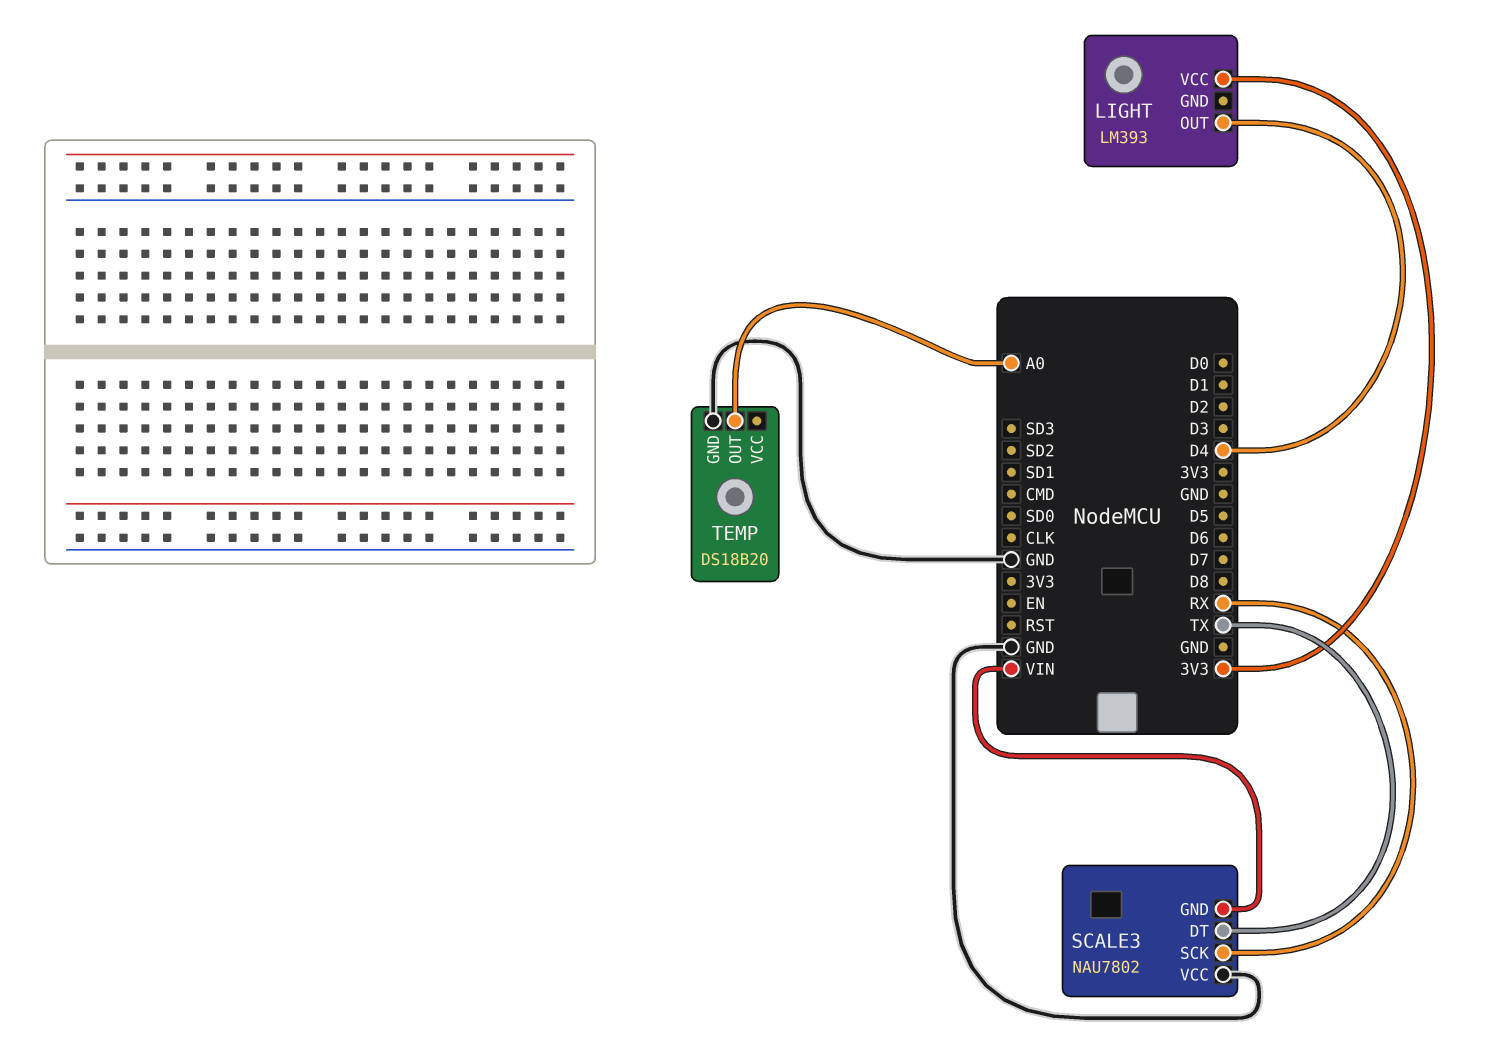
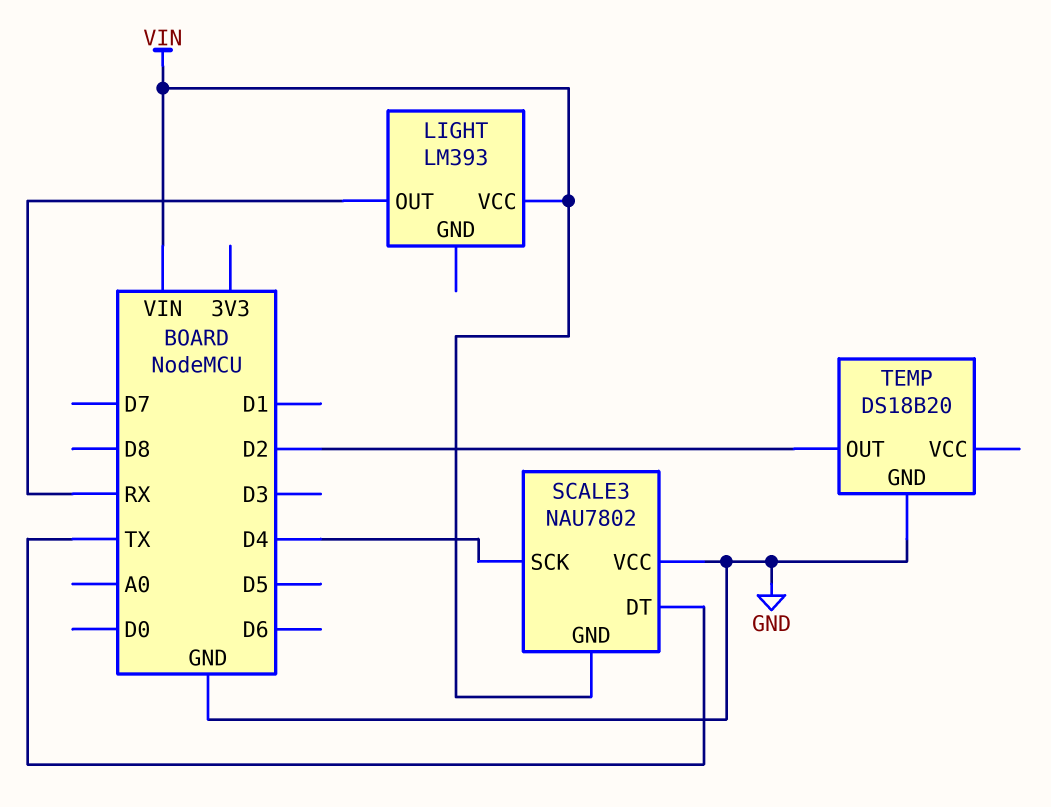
LIGHT pin OUT: D4 -> RX
LIGHT pin VCC: 3V3 -> VIN
SCALE3 pin SCK: RX -> D4
TEMP pin OUT: A0 -> D2

